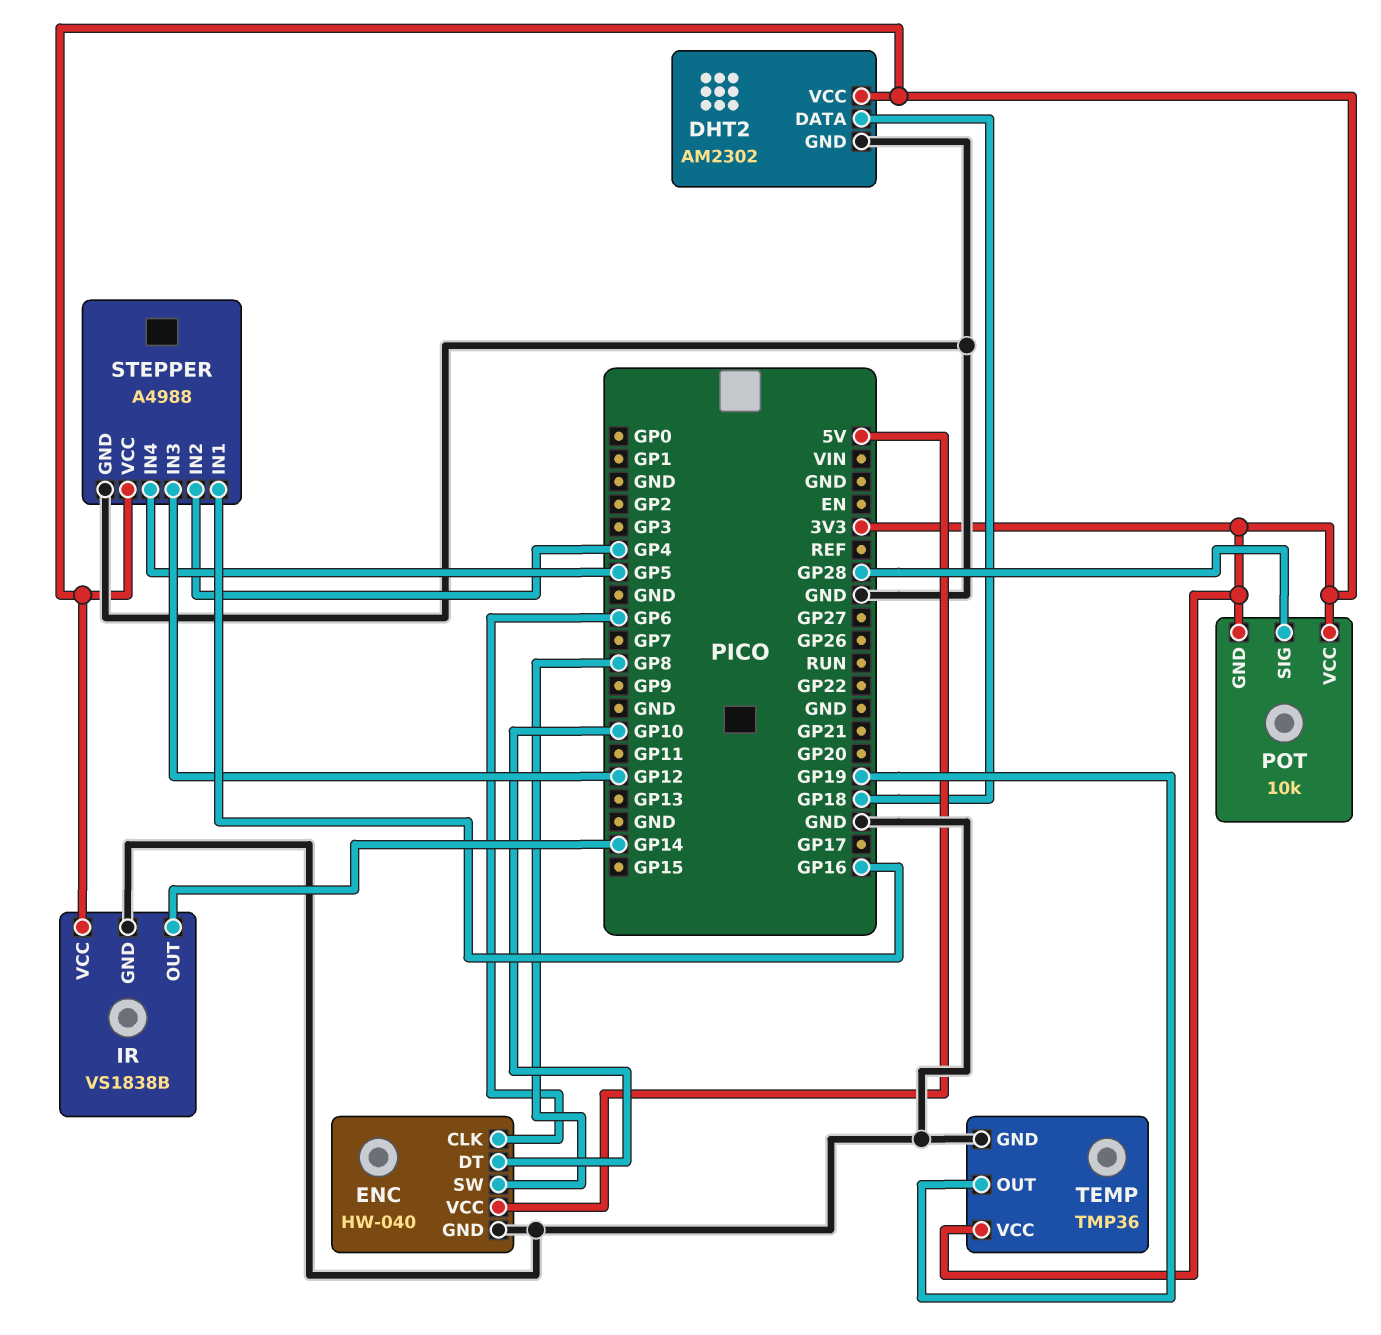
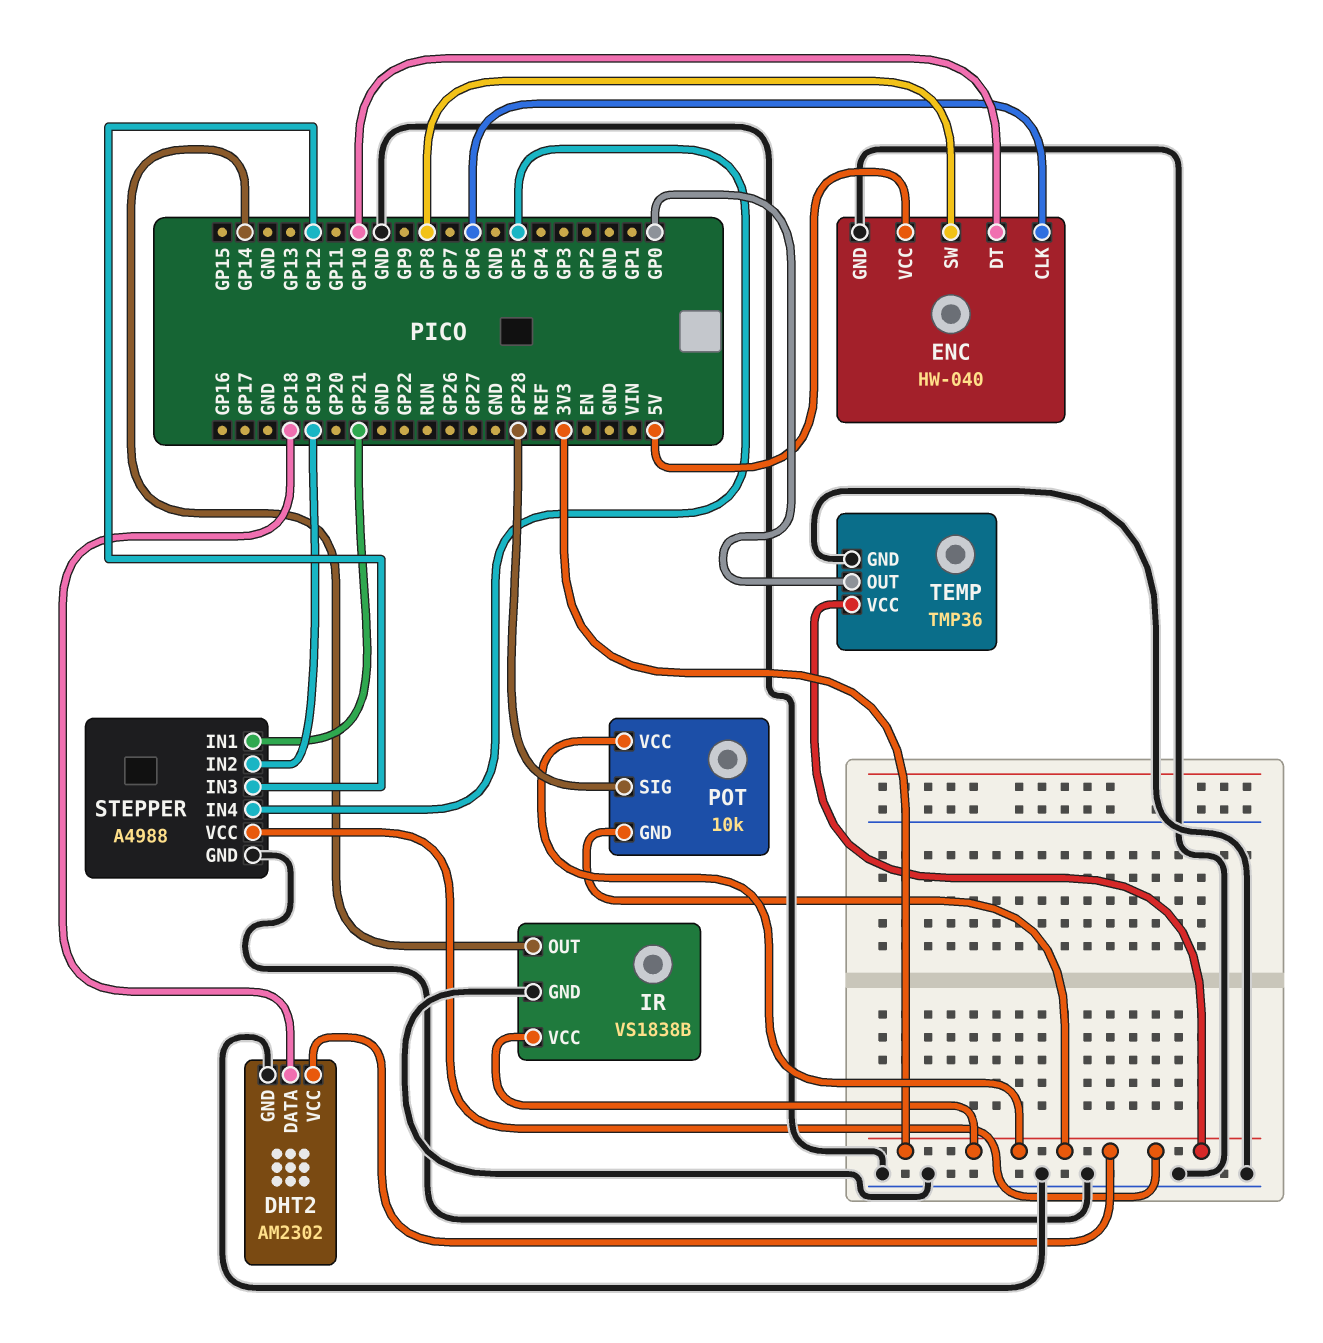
STEPPER pin IN1: GP16 -> GP21
STEPPER pin IN2: GP4 -> GP19
TEMP pin OUT: GP19 -> GP0

